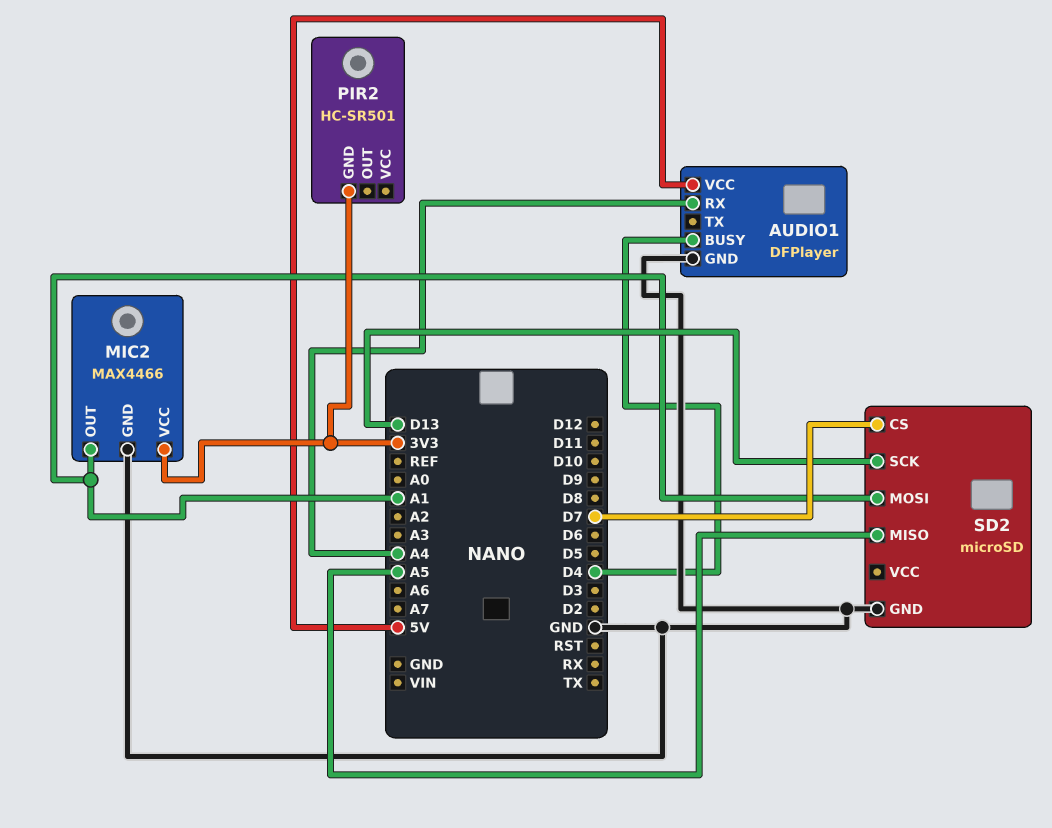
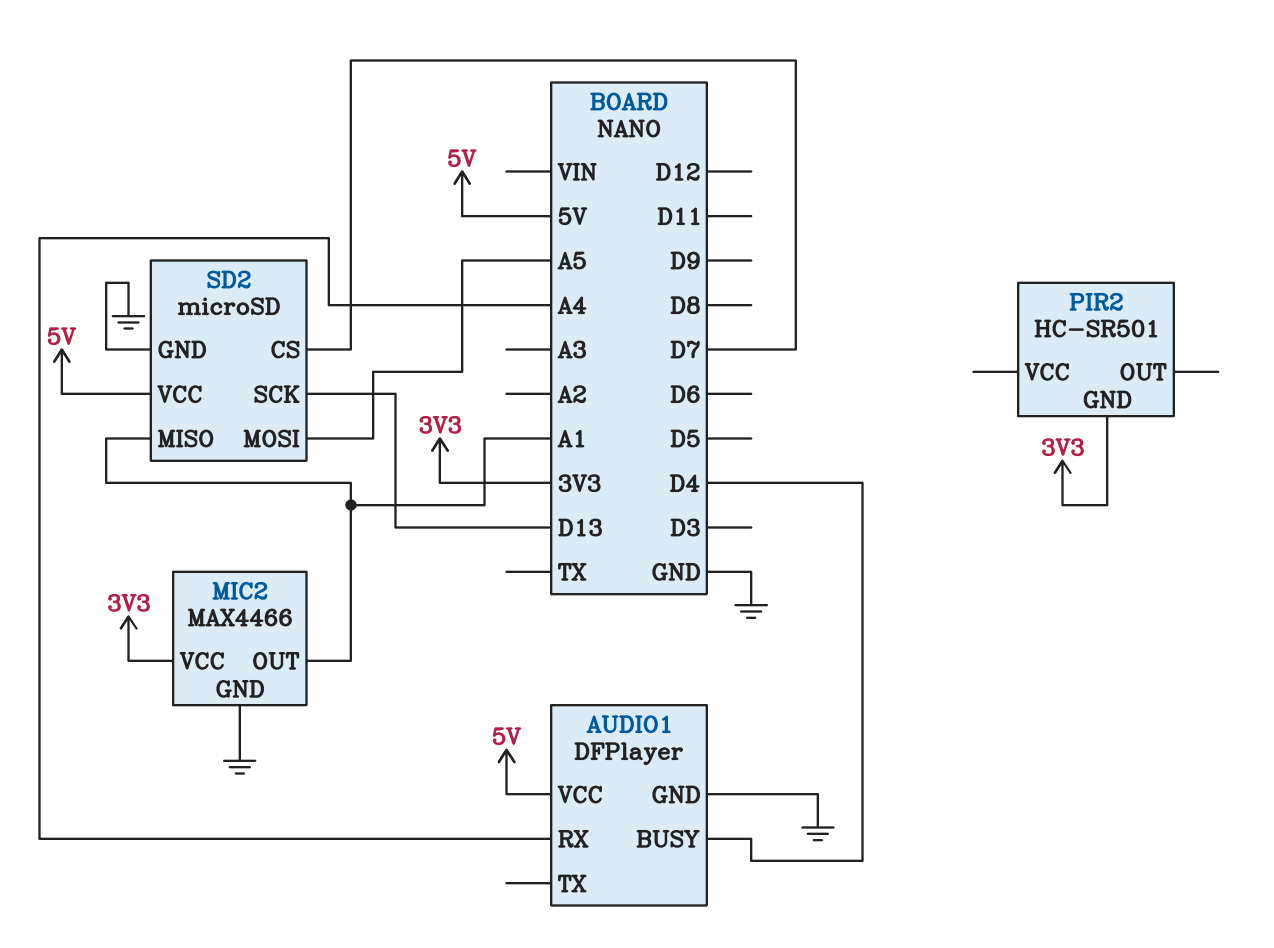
SD2 pin MISO: A5 -> A1
SD2 pin MOSI: A1 -> A5
SD2 pin VCC: none -> 5V

